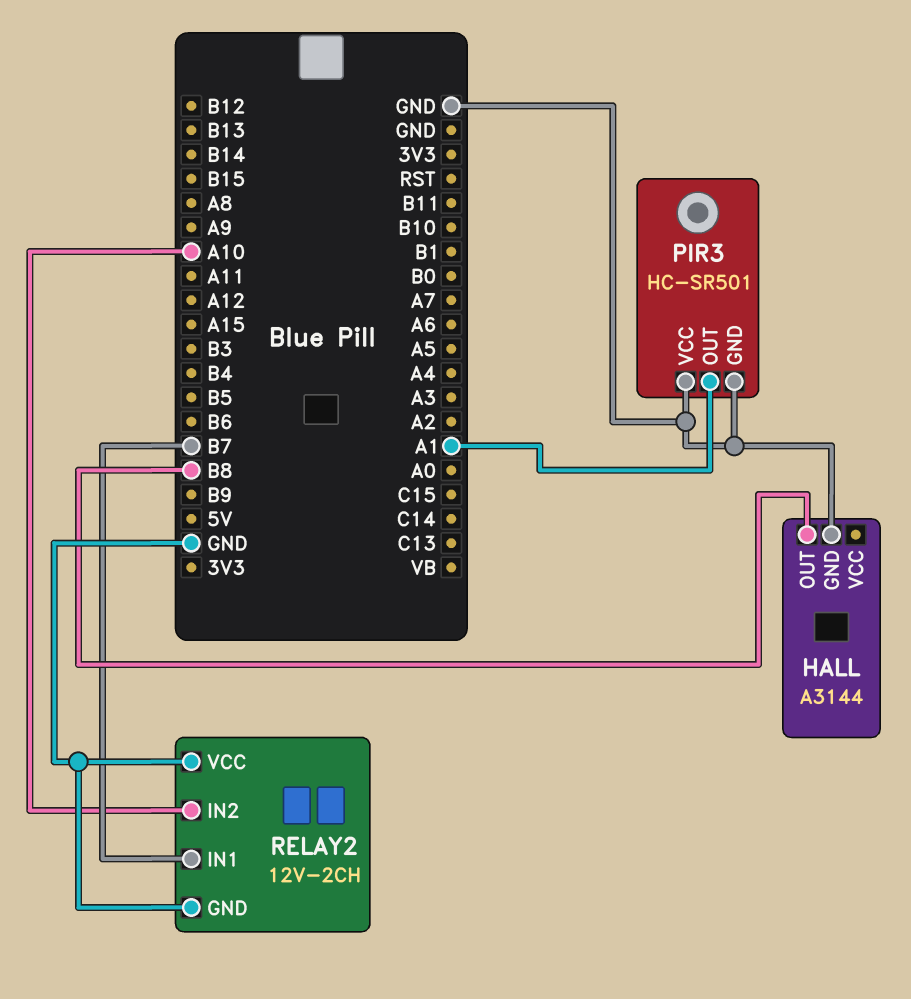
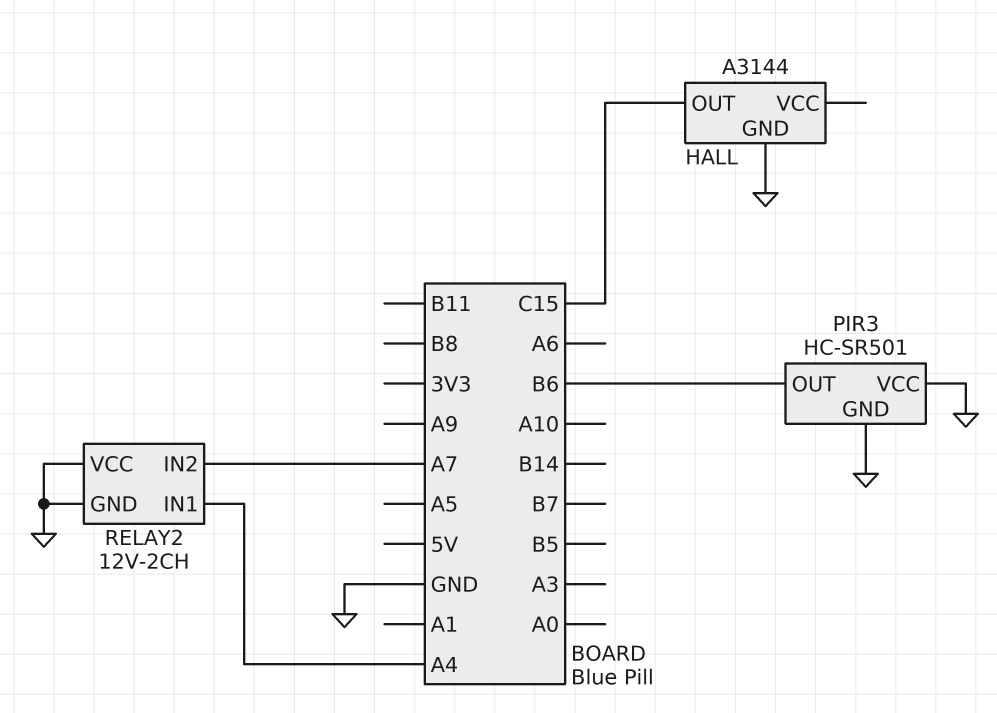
HALL pin OUT: B8 -> C15
PIR3 pin OUT: A1 -> B6
RELAY2 pin IN1: B7 -> A4
RELAY2 pin IN2: A10 -> A7

